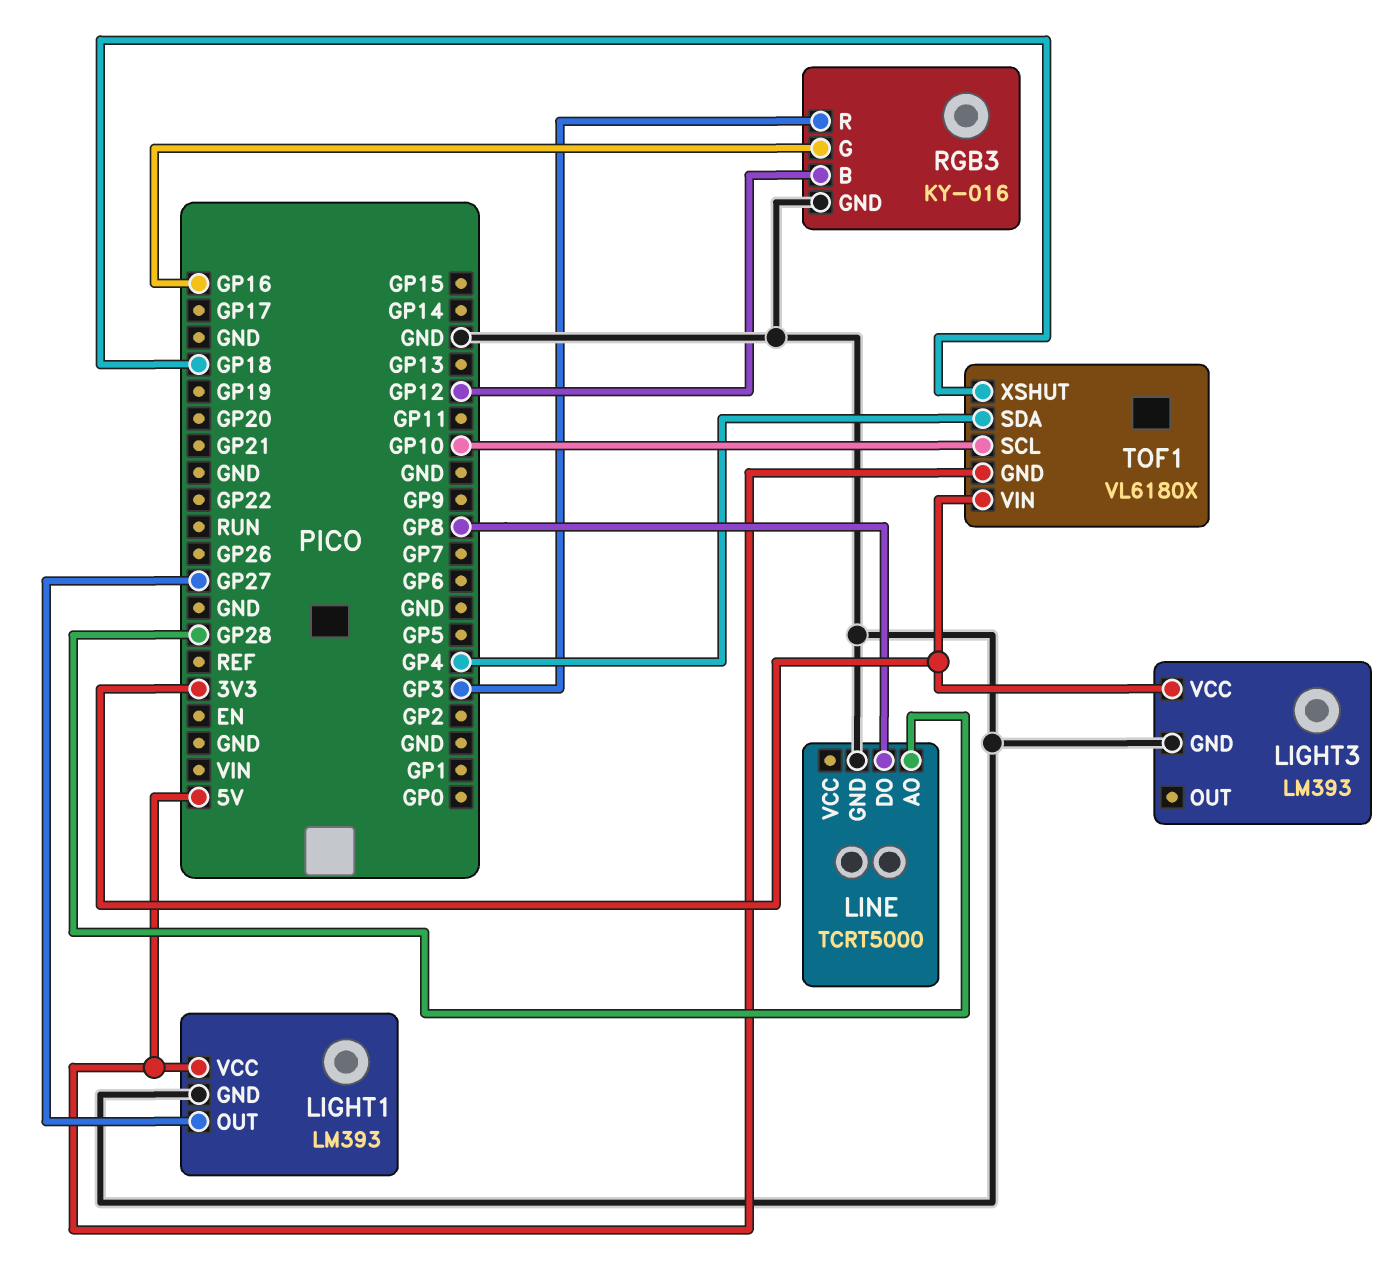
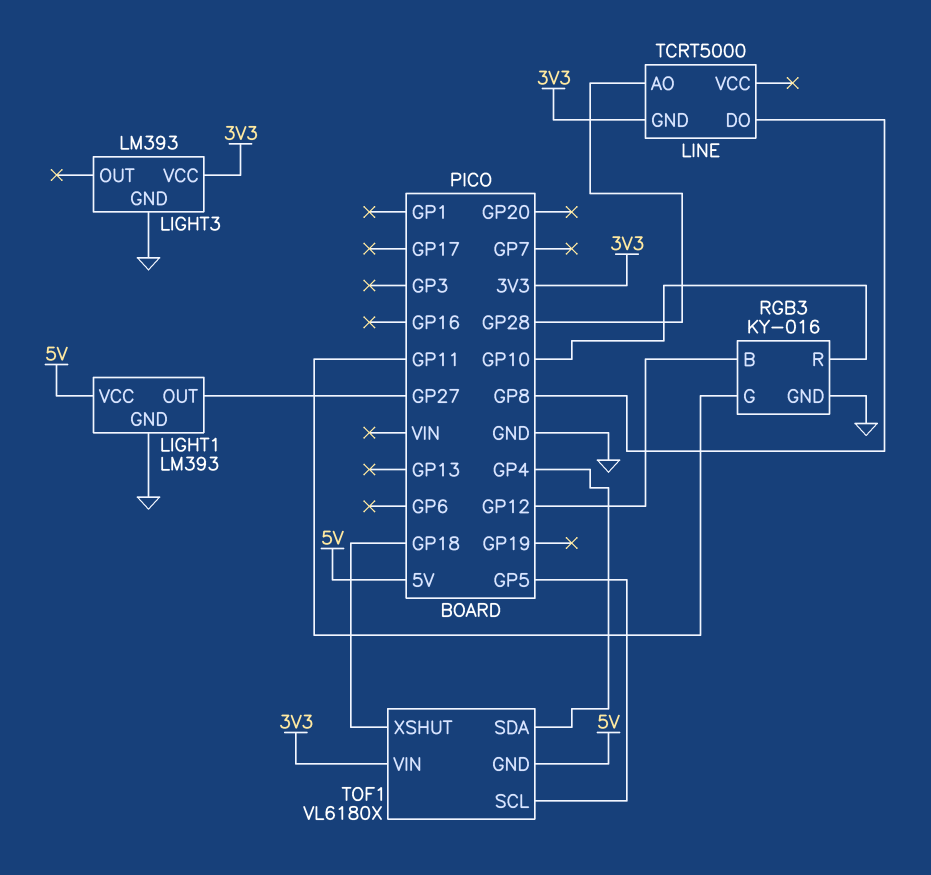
LINE pin GND: GND -> 3V3
RGB3 pin G: GP16 -> GP11
RGB3 pin R: GP3 -> GP10
TOF1 pin SCL: GP10 -> GP5

